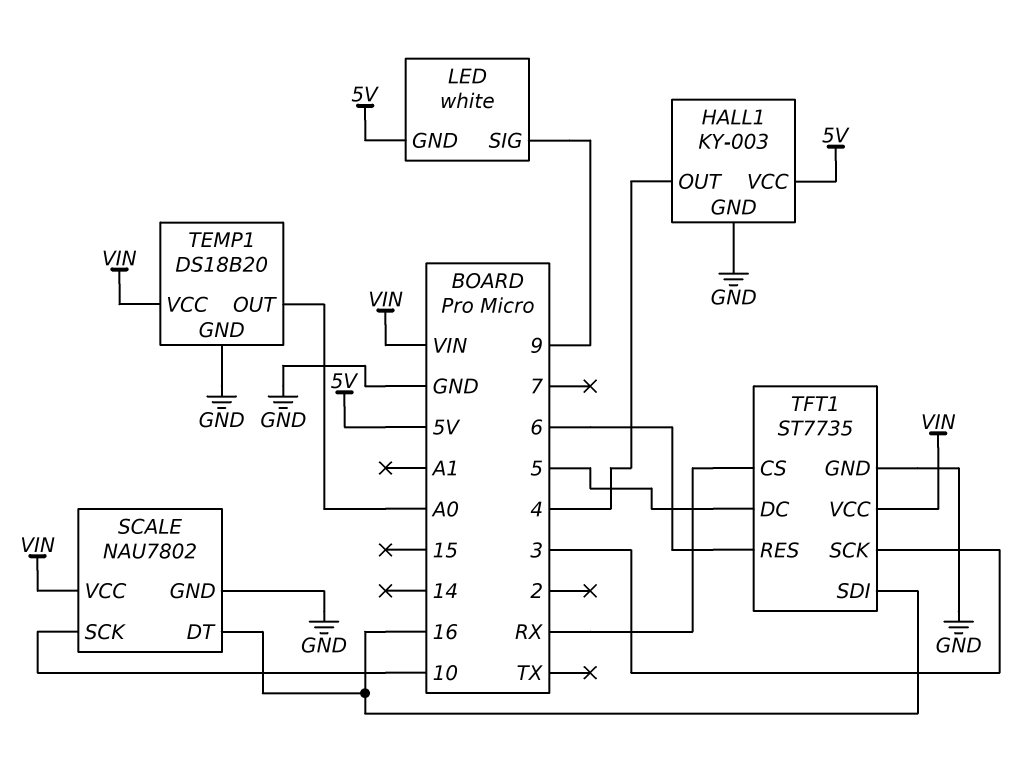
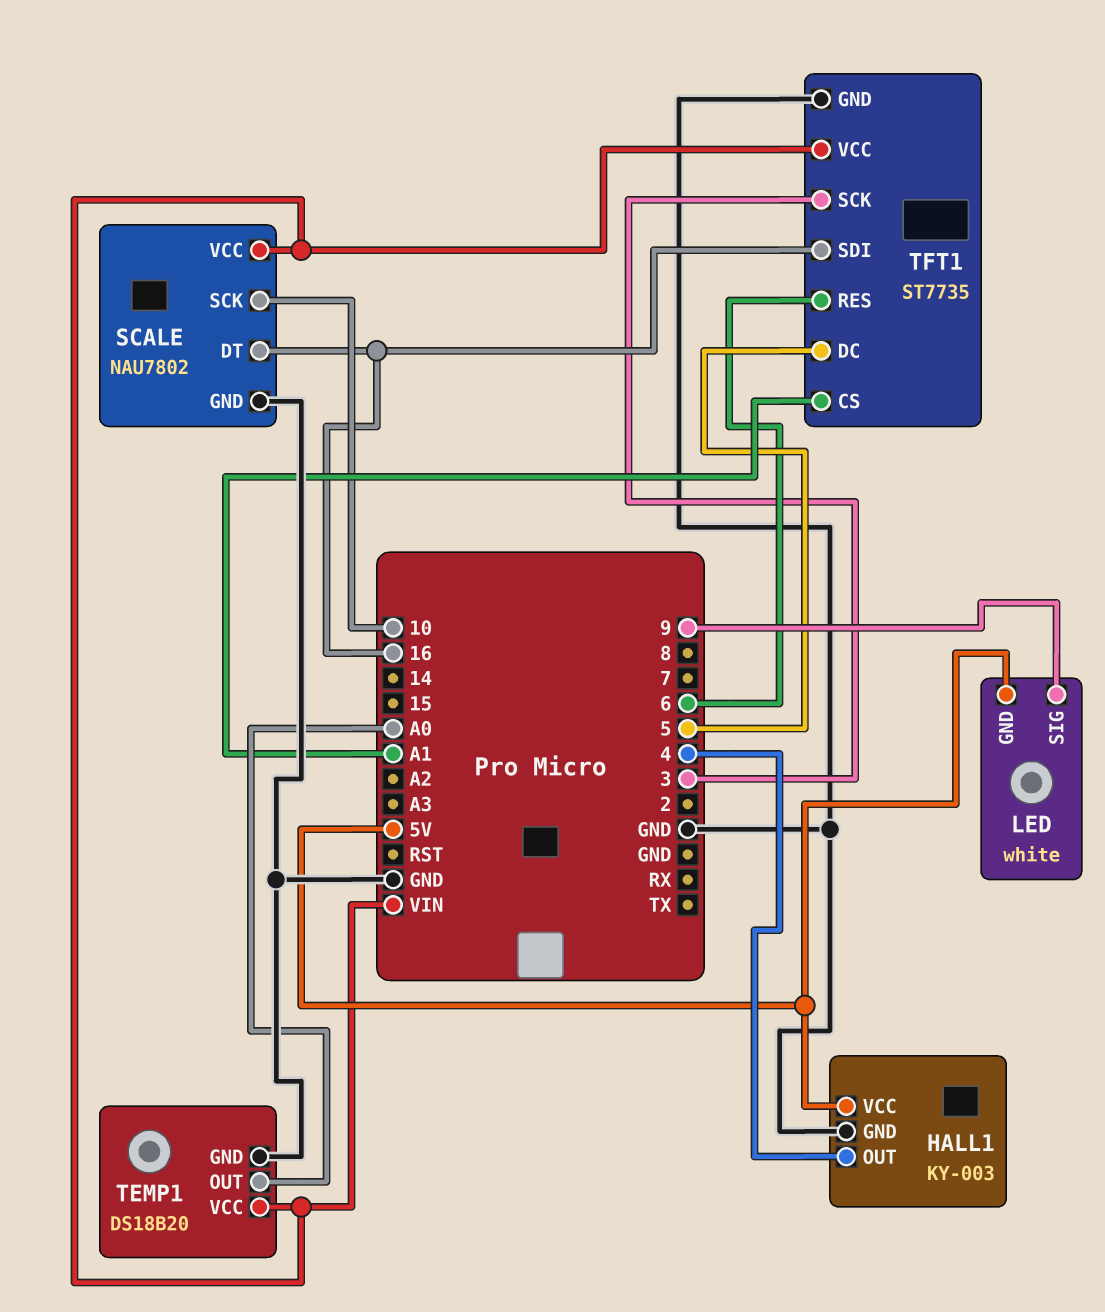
TFT1 pin CS: RX -> A1

